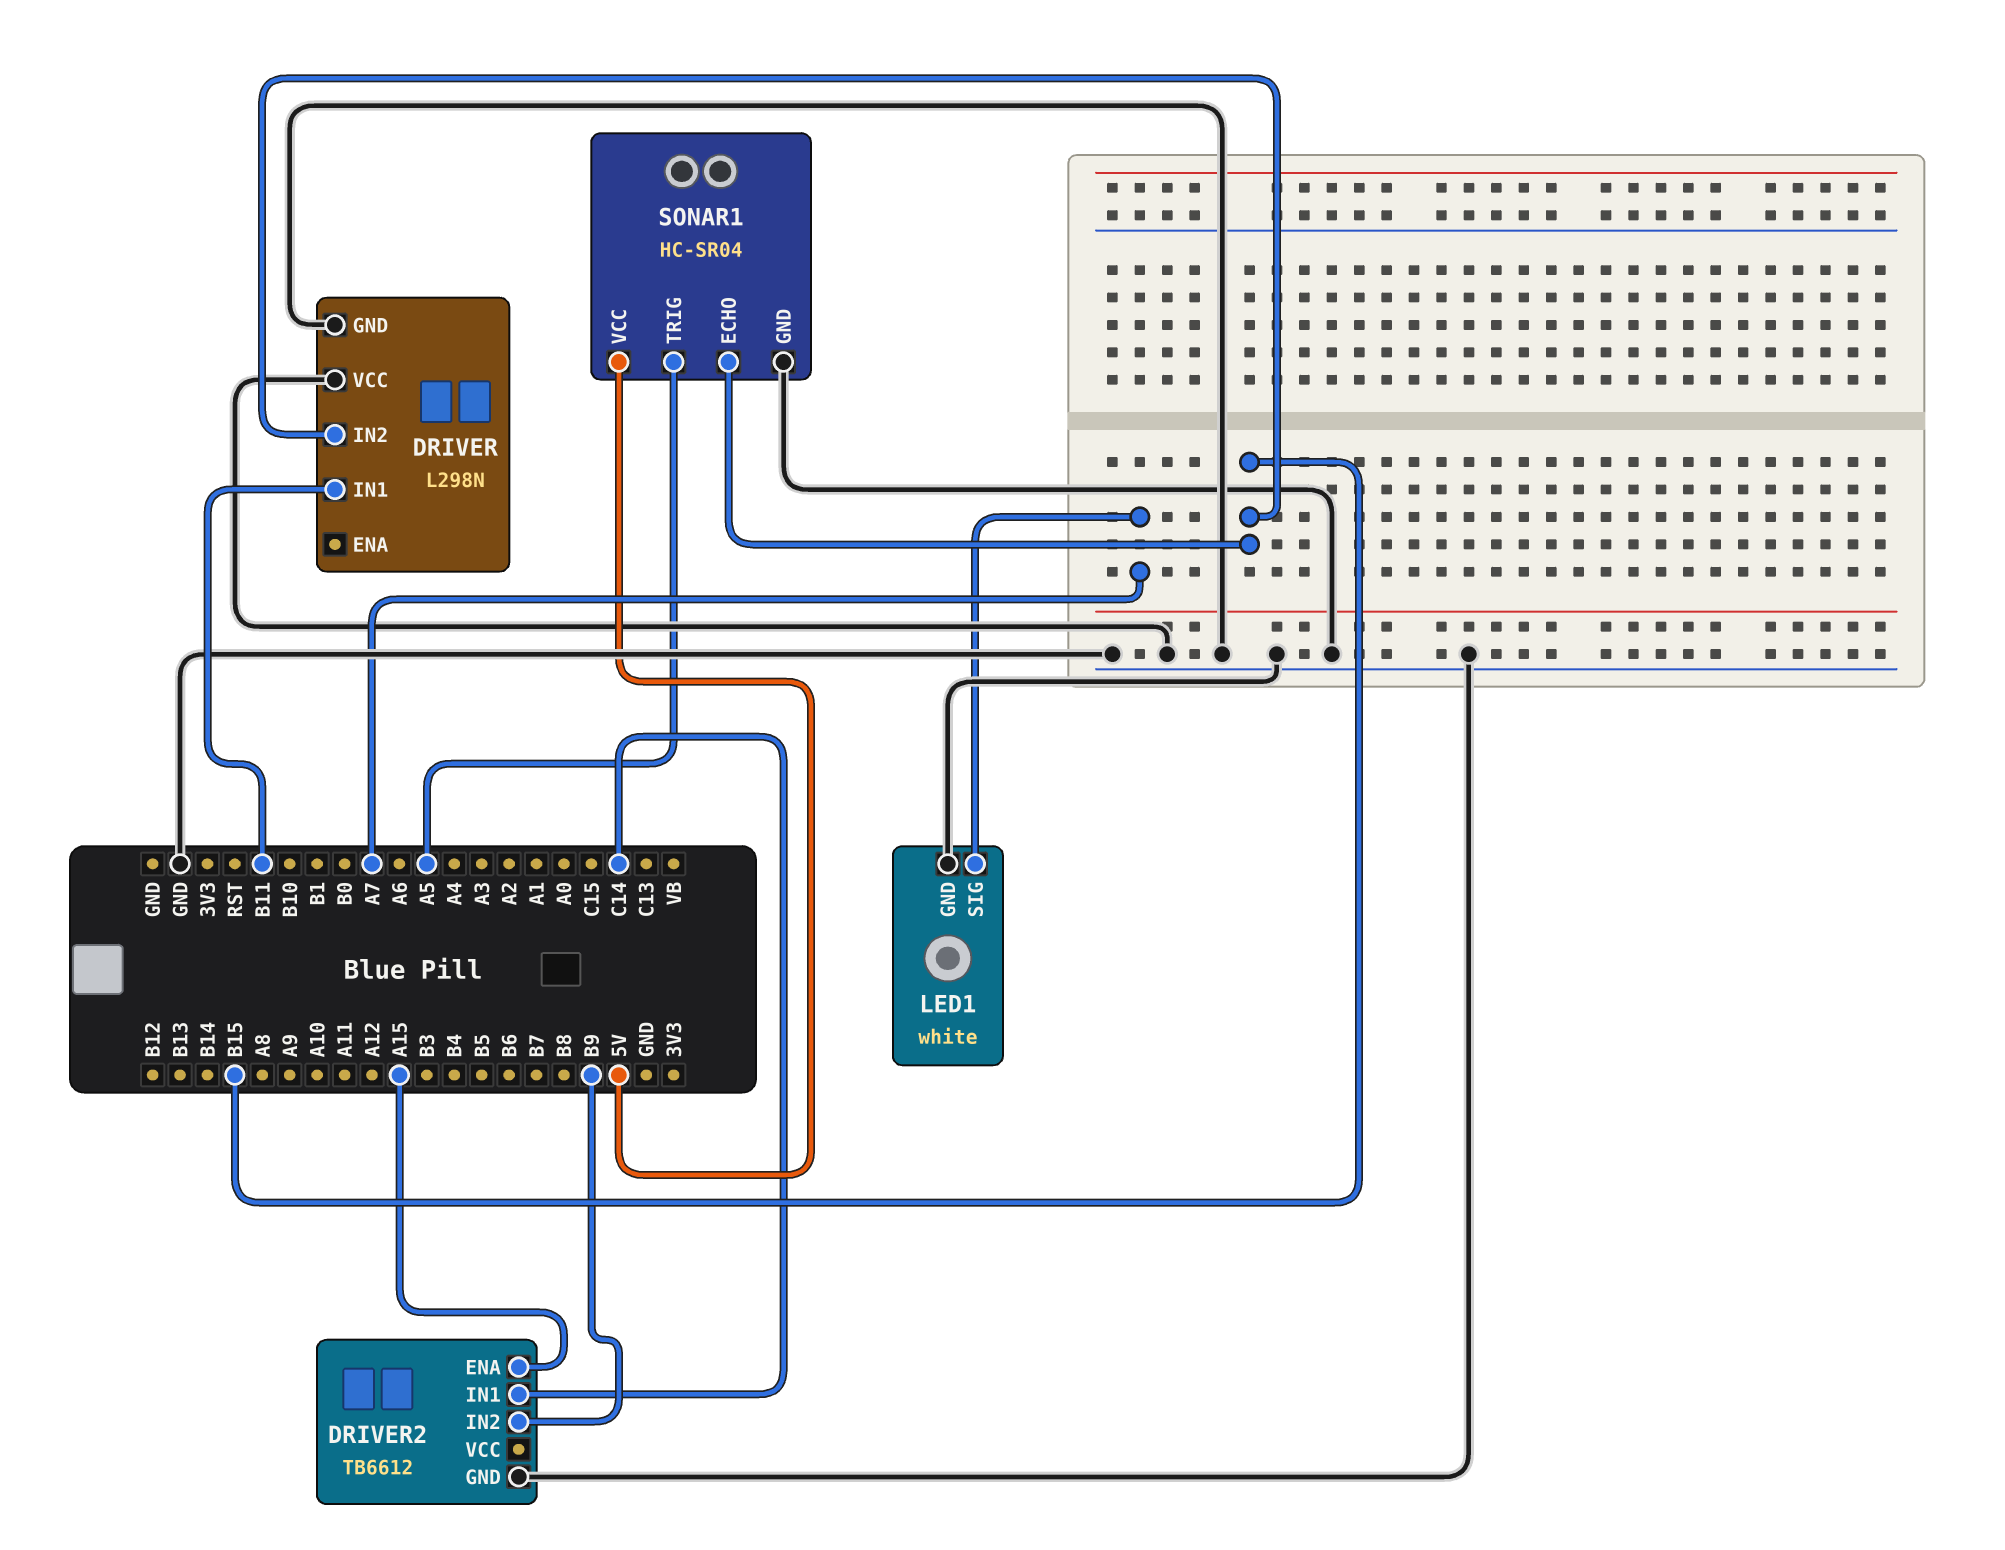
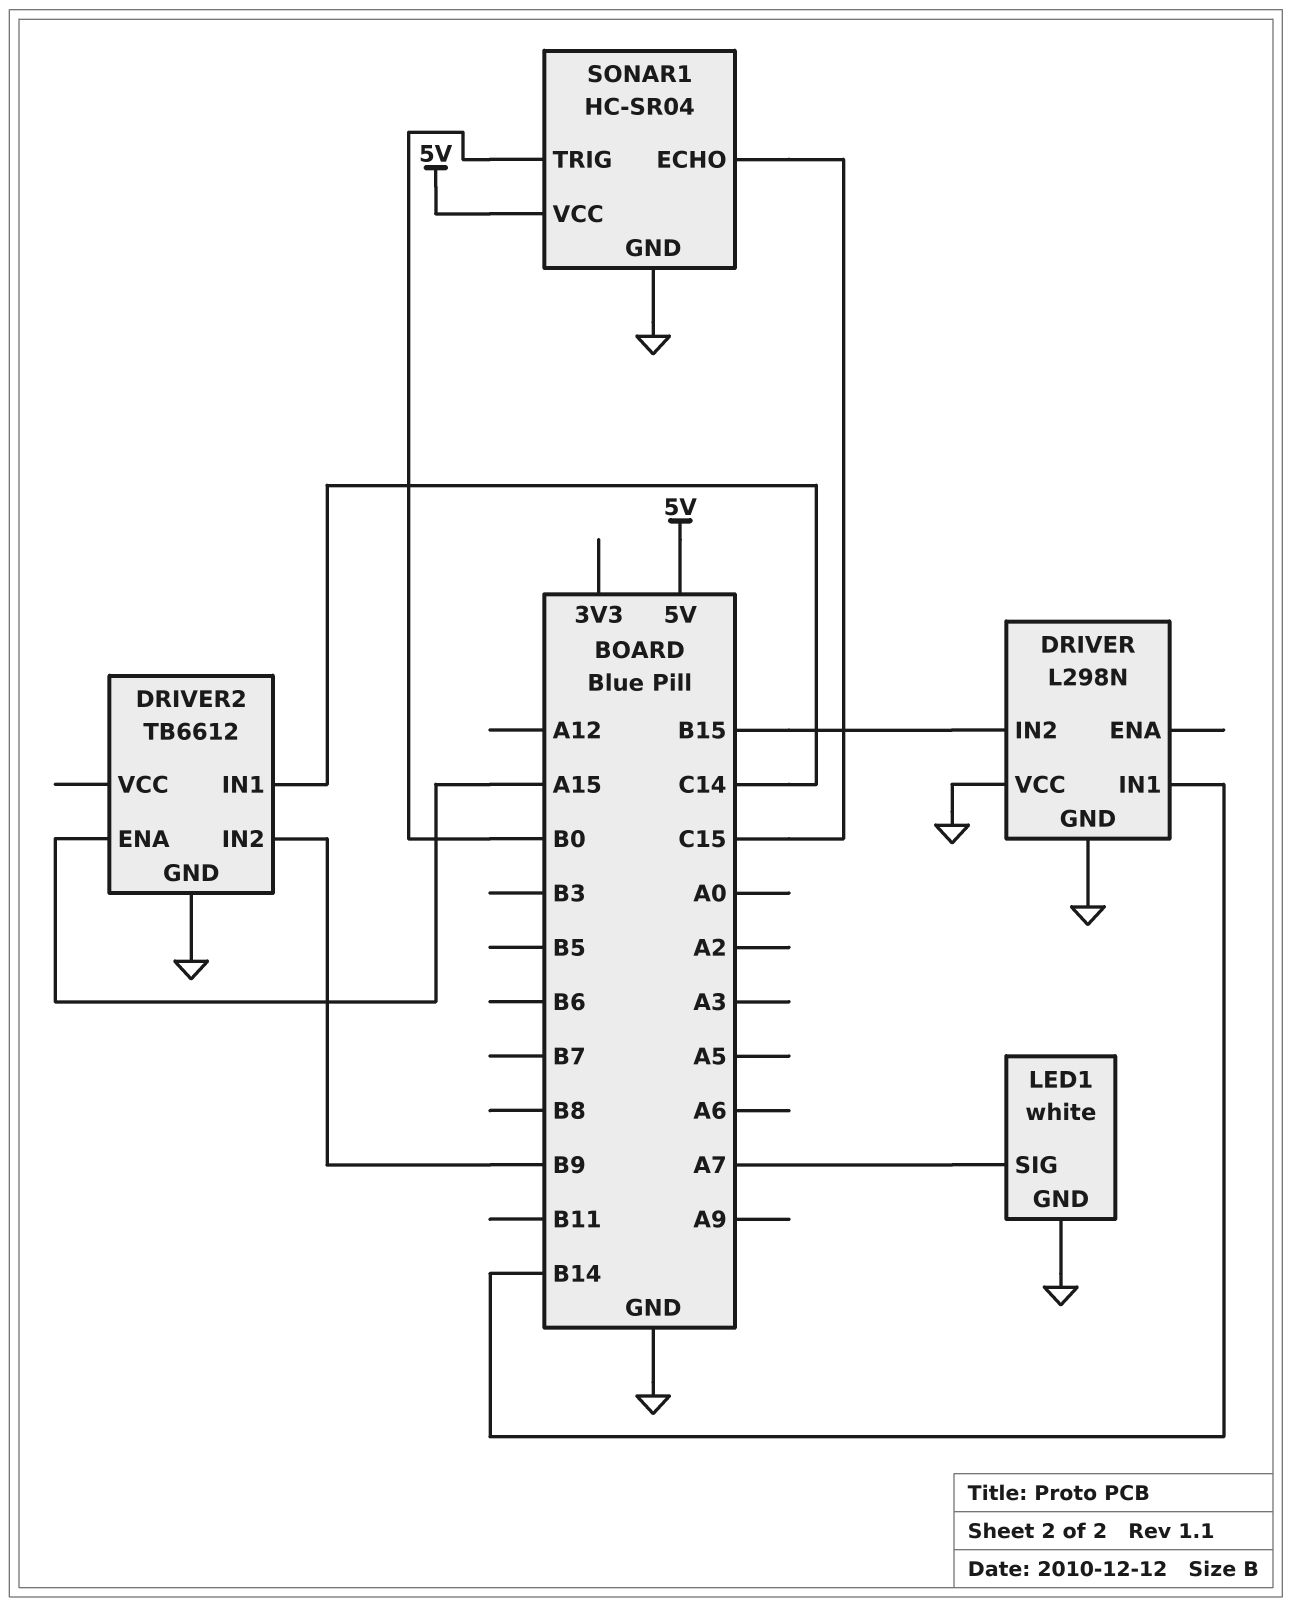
DRIVER pin IN1: B11 -> B14
SONAR1 pin ECHO: B15 -> C15
SONAR1 pin TRIG: A5 -> B0

